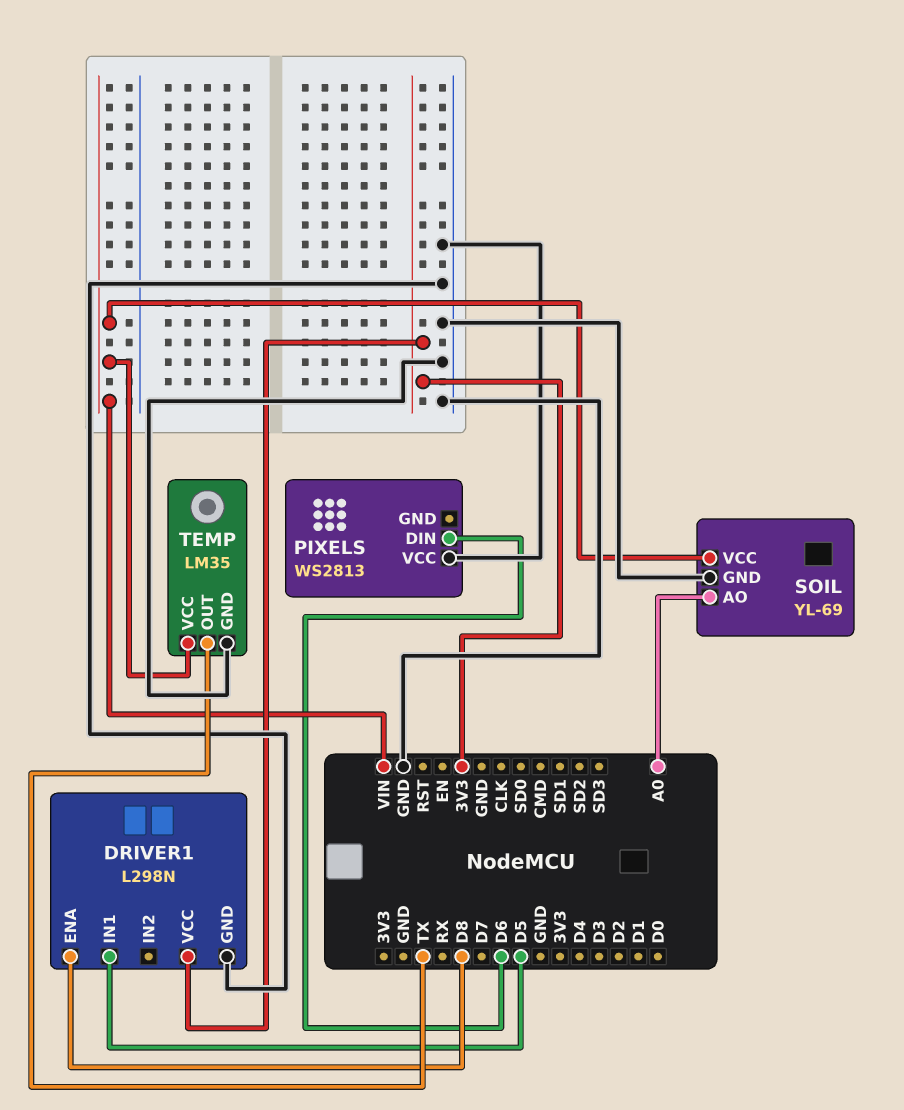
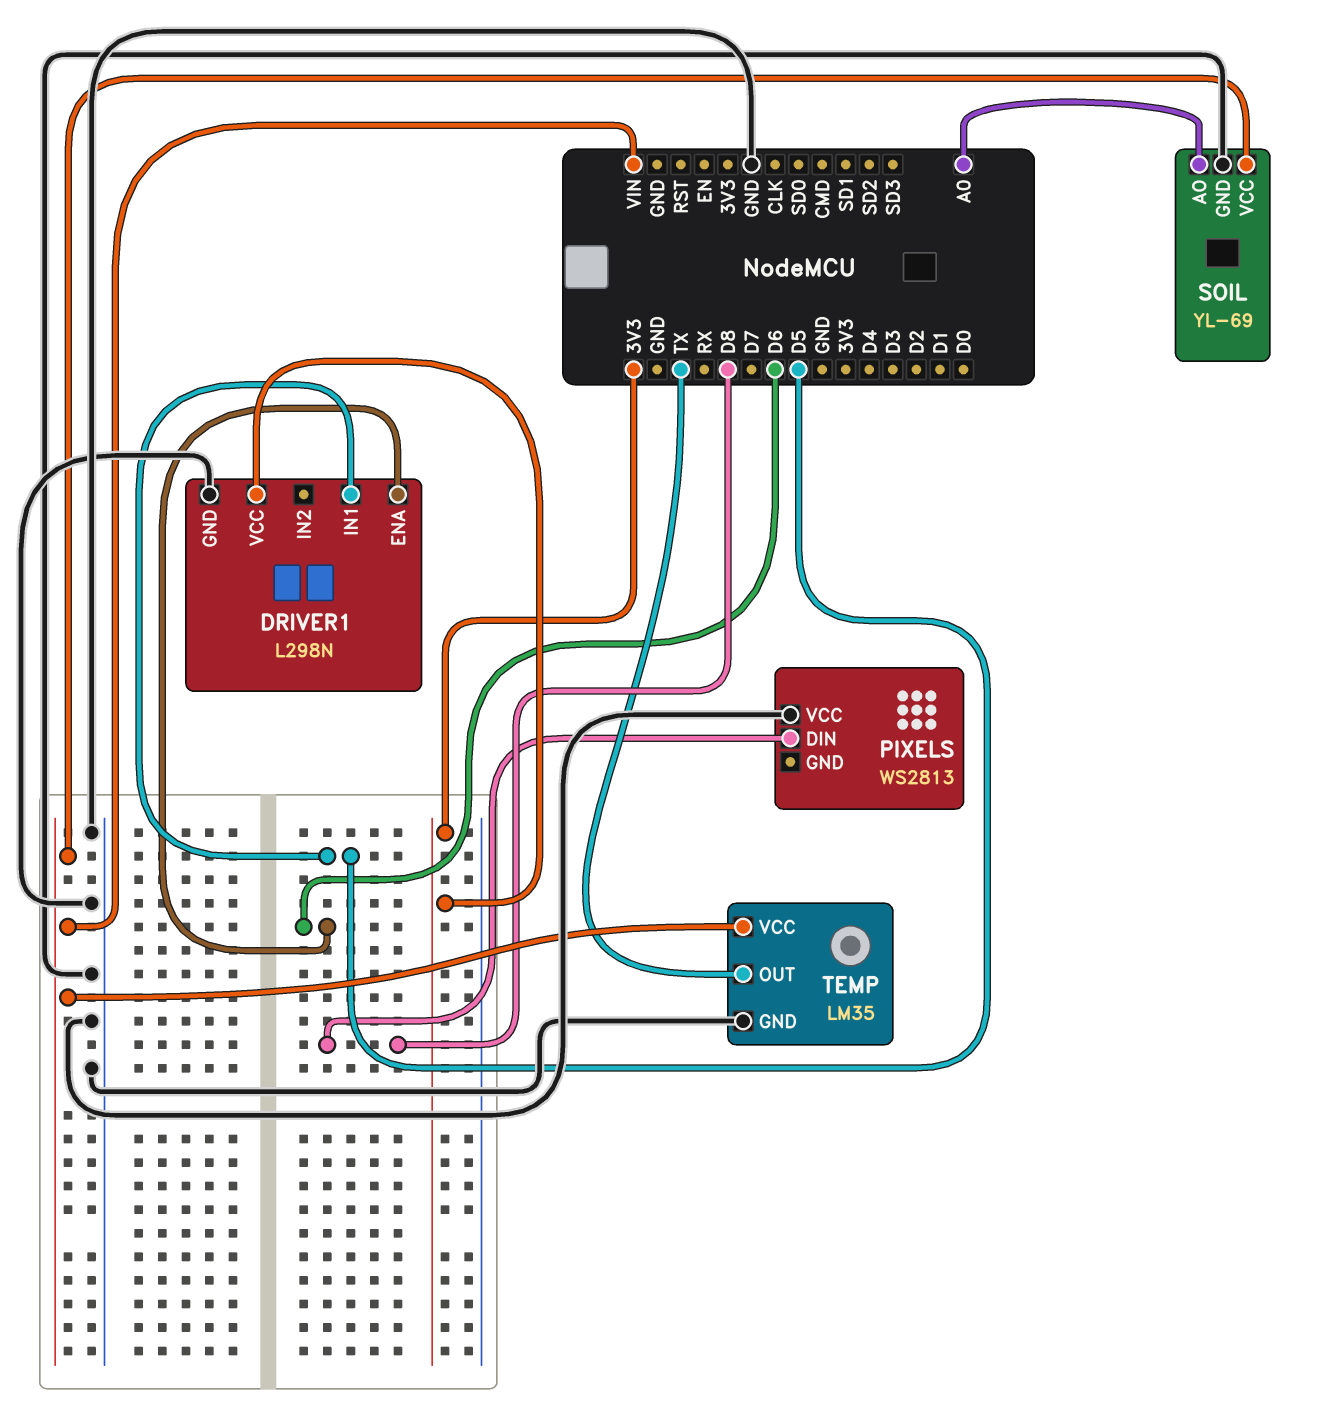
DRIVER1 pin ENA: D8 -> D6
PIXELS pin DIN: D6 -> D8

